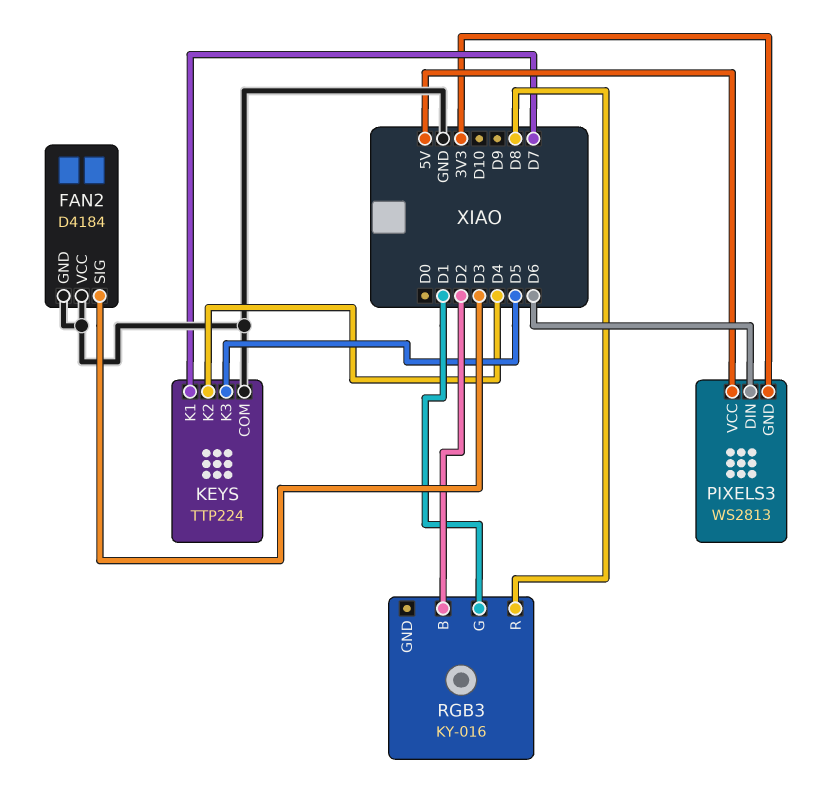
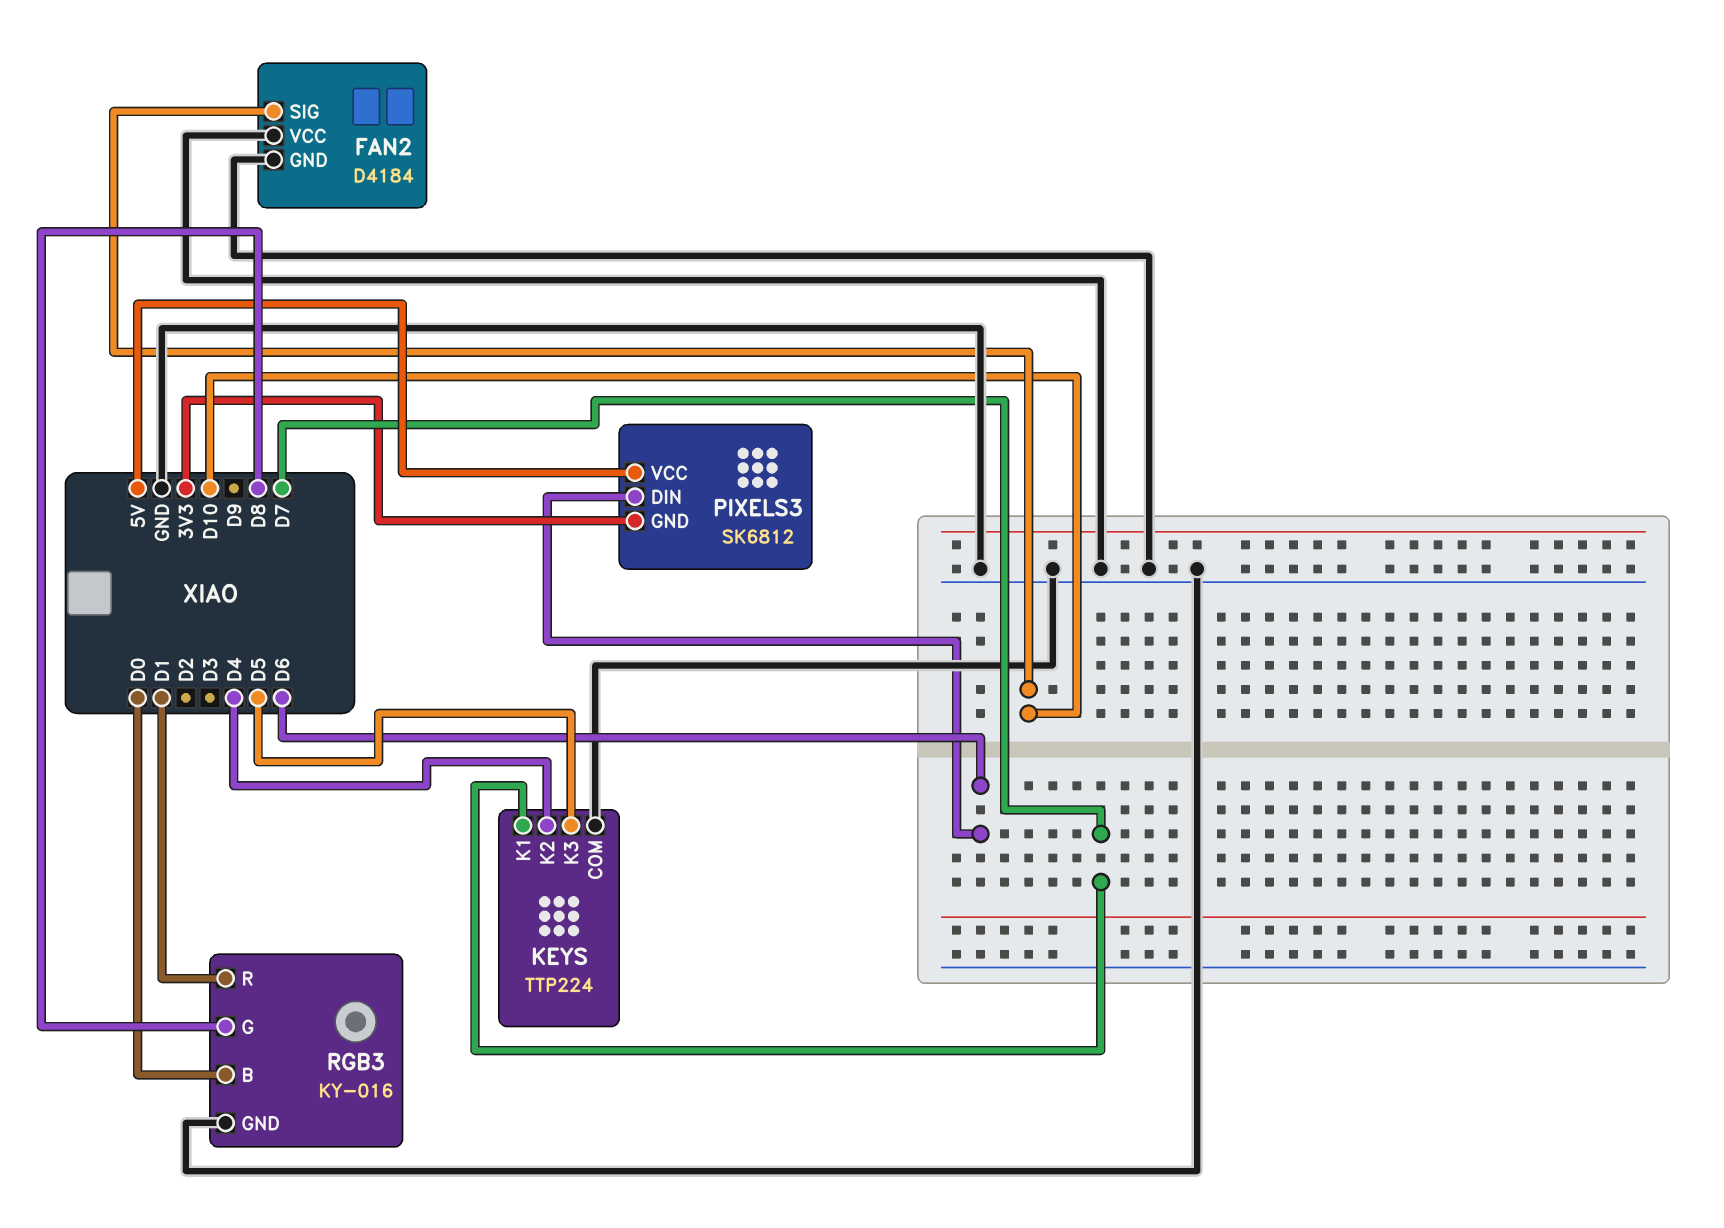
FAN2 pin SIG: D3 -> D10
PIXELS3: WS2813 -> SK6812
RGB3 pin B: D2 -> D0
RGB3 pin G: D1 -> D8
RGB3 pin GND: none -> GND
RGB3 pin R: D8 -> D1

